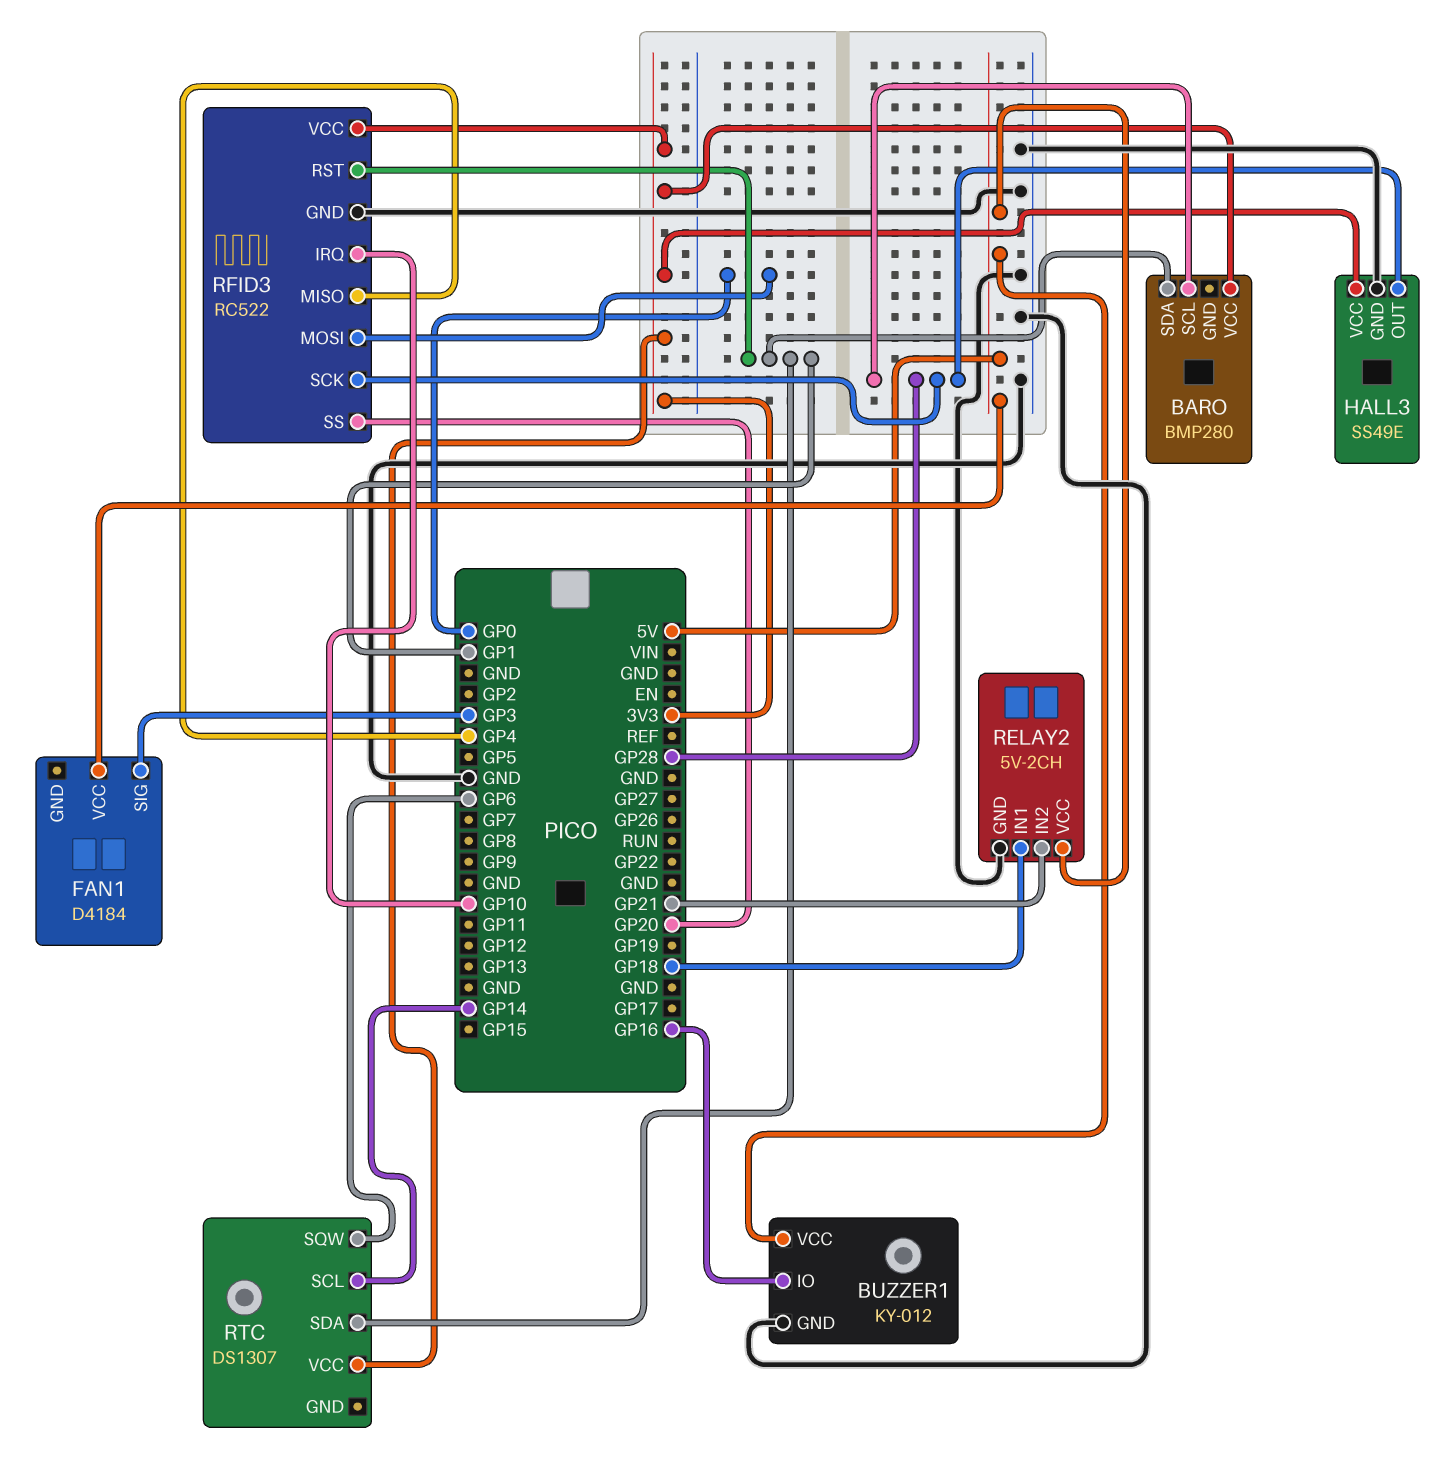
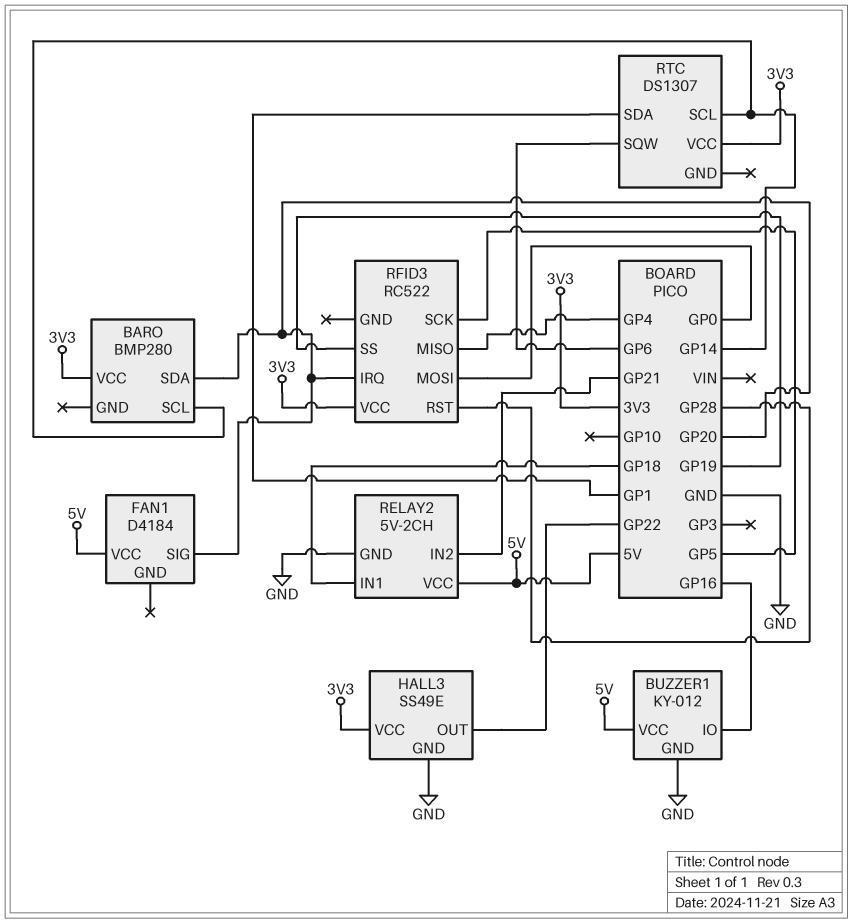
BARO pin SCL: GP28 -> GP14
BARO pin SDA: GP1 -> GP20
FAN1 pin SIG: GP3 -> GP20
HALL3 pin OUT: GP28 -> GP22
RFID3 pin GND: GND -> none
RFID3 pin IRQ: GP10 -> GP20
RFID3 pin RST: GP1 -> GP28
RFID3 pin SCK: GP28 -> GP5
RFID3 pin SS: GP20 -> GP19

